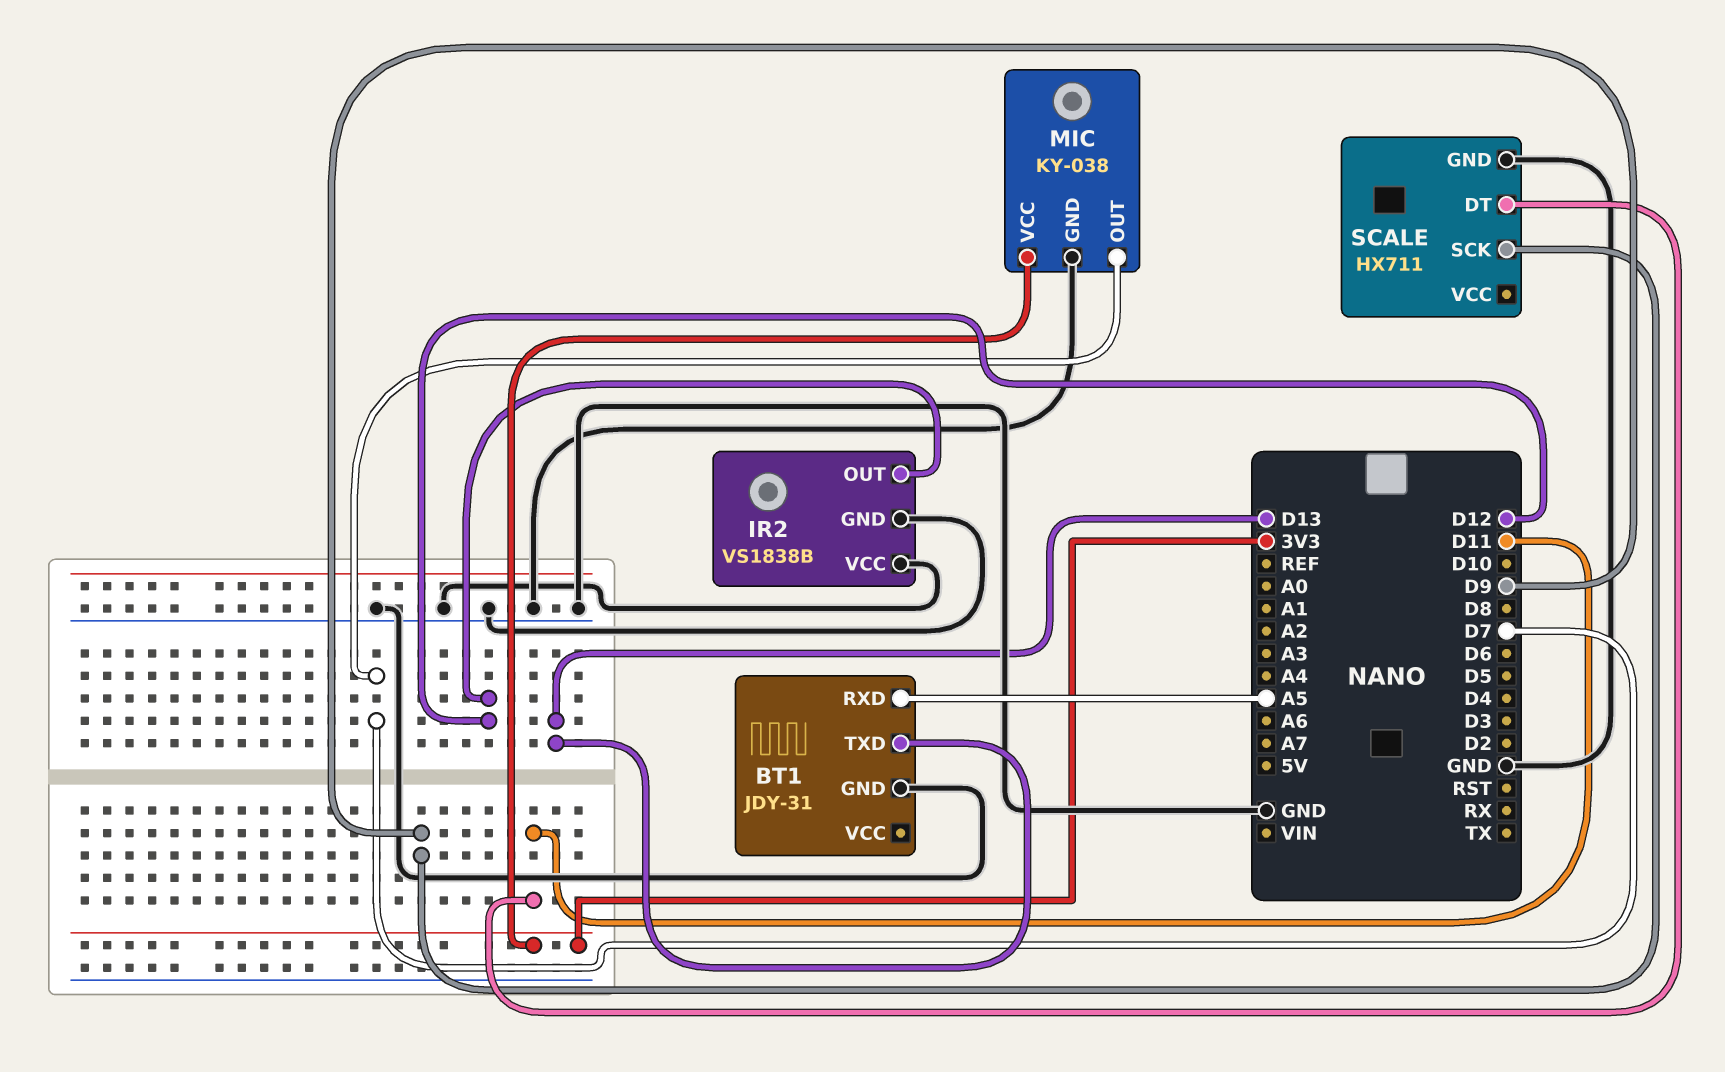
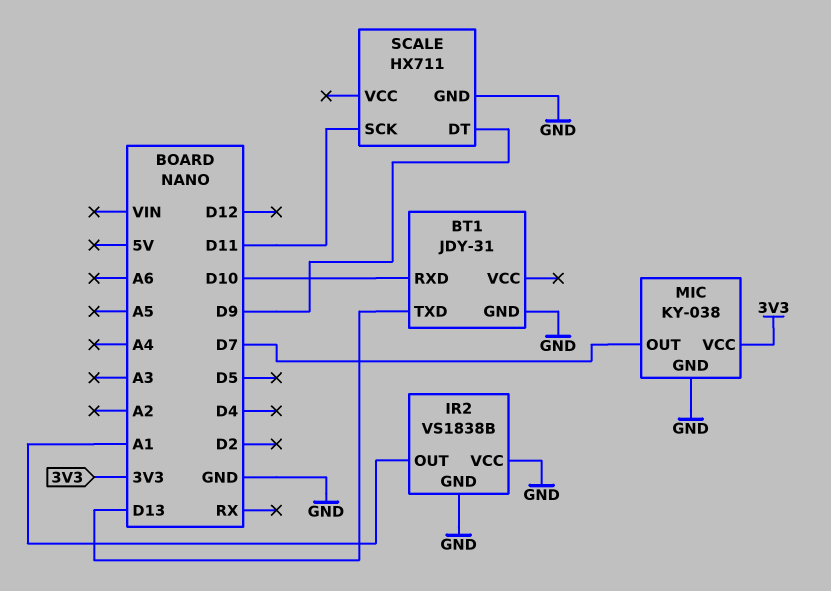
BT1 pin RXD: A5 -> D10
IR2 pin OUT: D12 -> A1
SCALE pin DT: D11 -> D9
SCALE pin SCK: D9 -> D11

